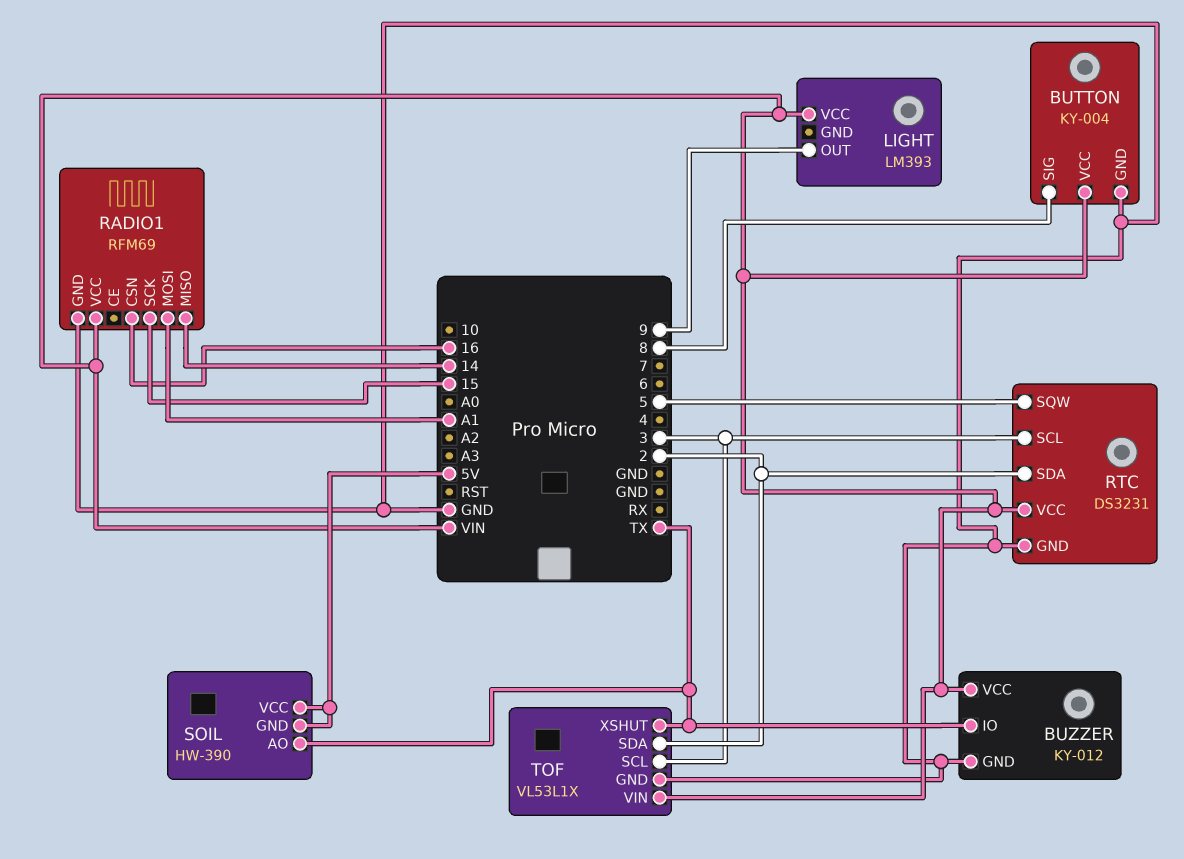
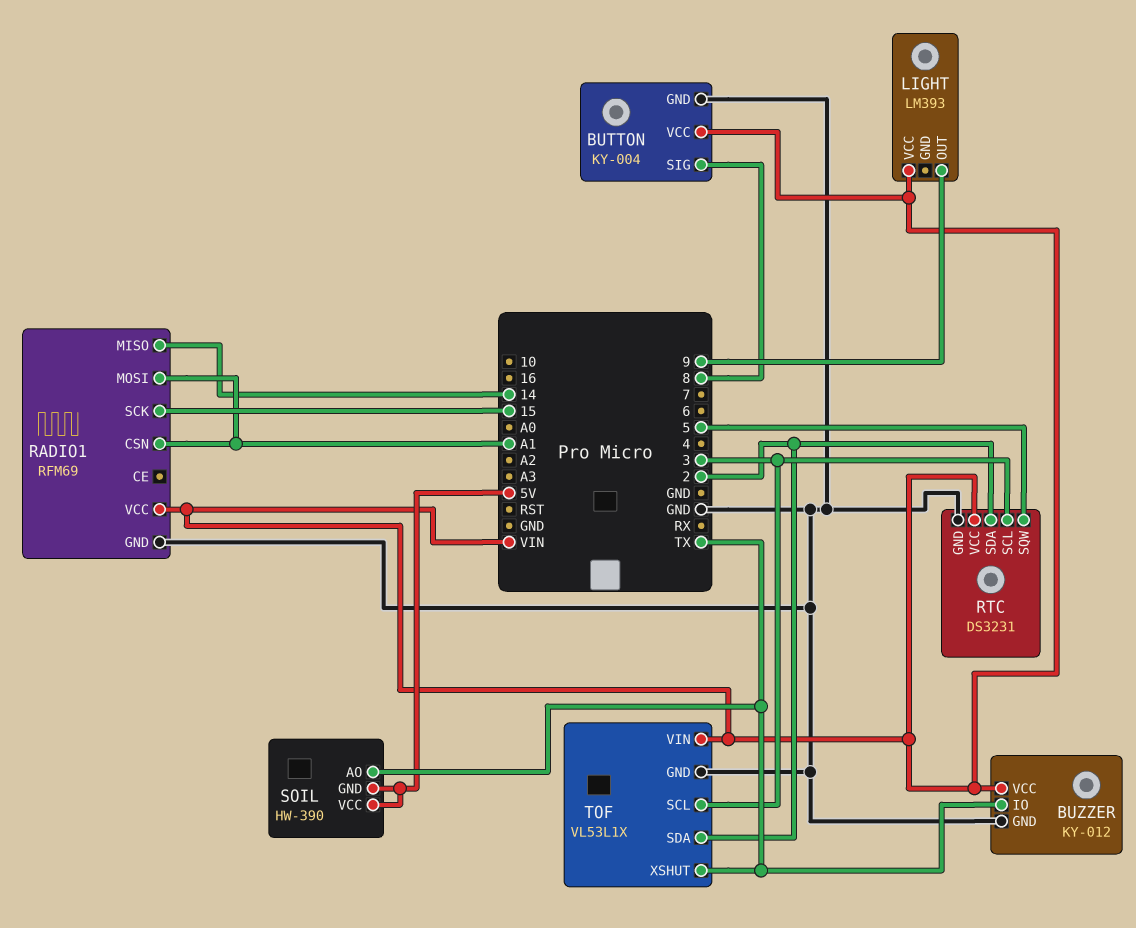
RADIO1 pin CSN: 16 -> A1

